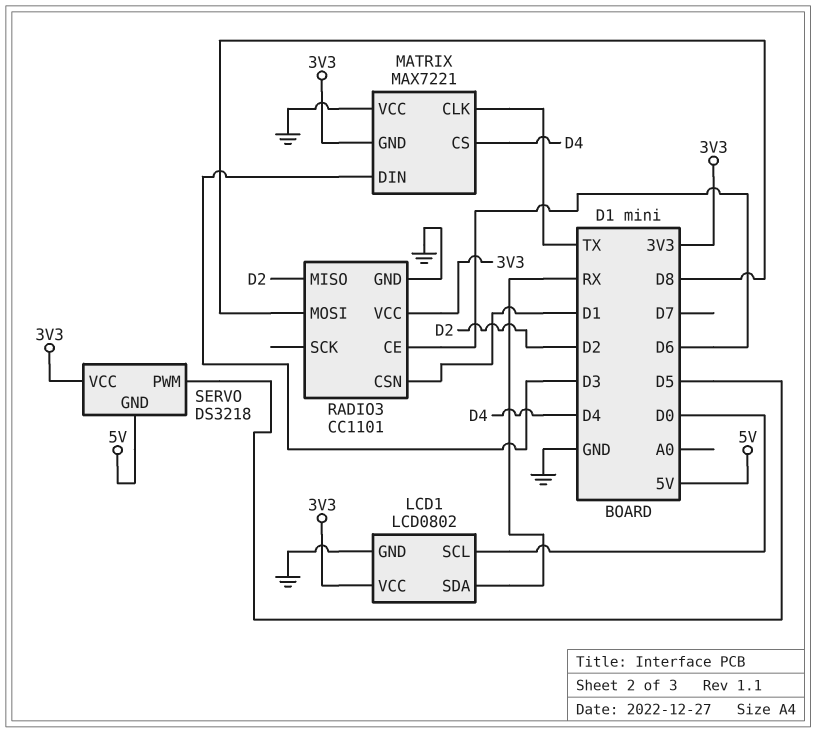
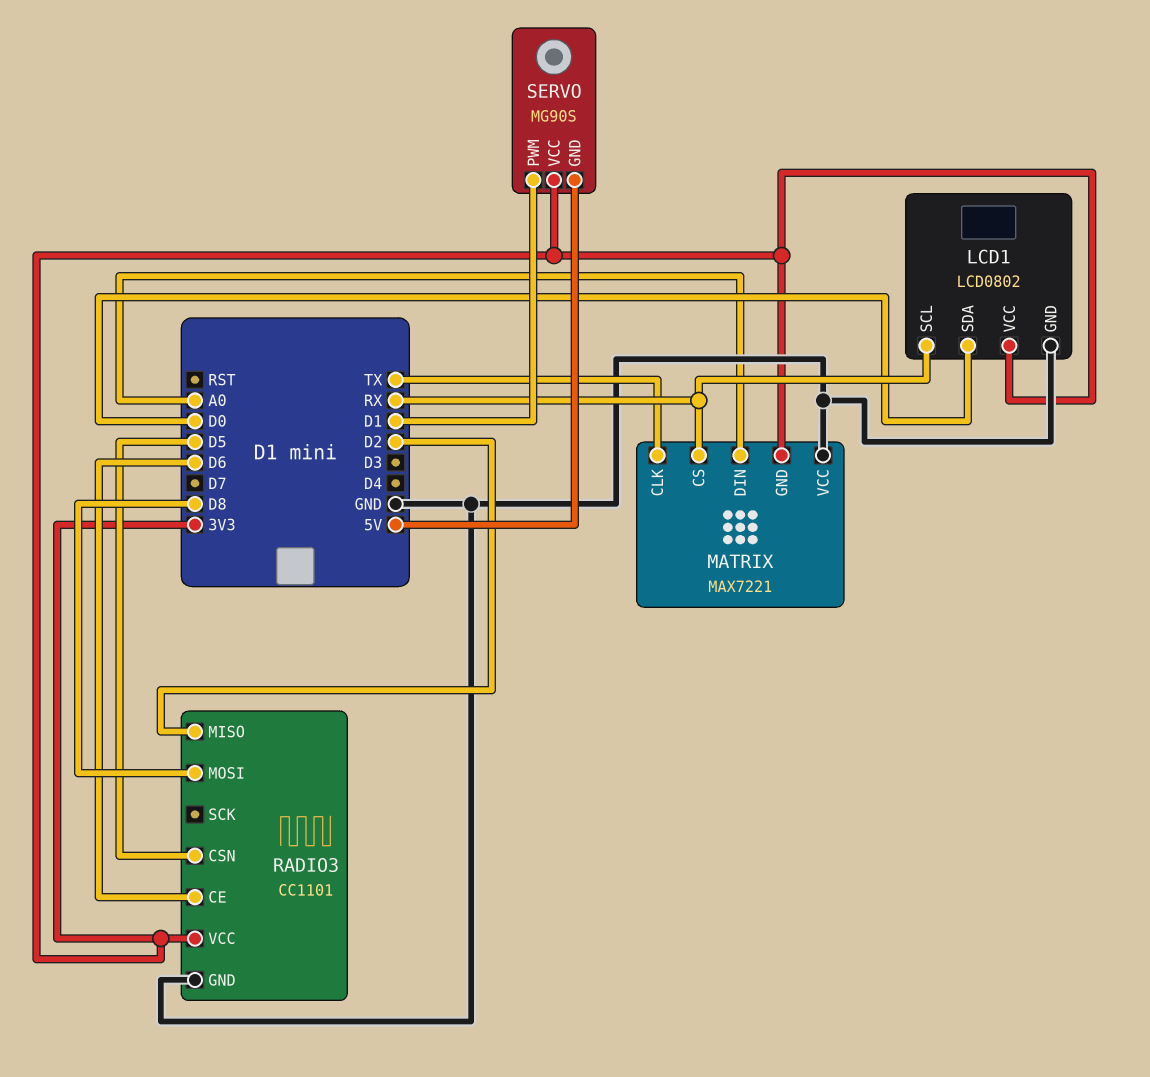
LCD1 pin SCL: D0 -> RX
LCD1 pin SDA: RX -> D0
MATRIX pin CS: D4 -> RX
MATRIX pin DIN: D3 -> A0
RADIO3 pin CSN: D1 -> D5
SERVO: DS3218 -> MG90S
SERVO pin PWM: D5 -> D1

